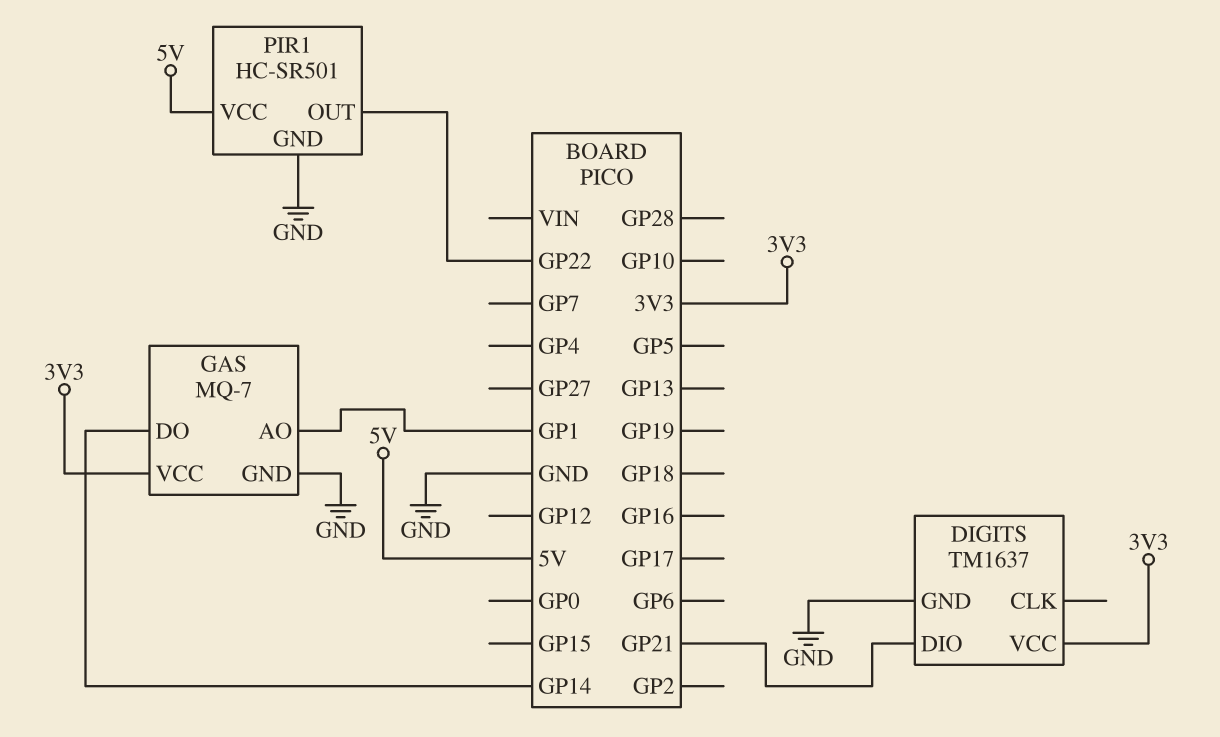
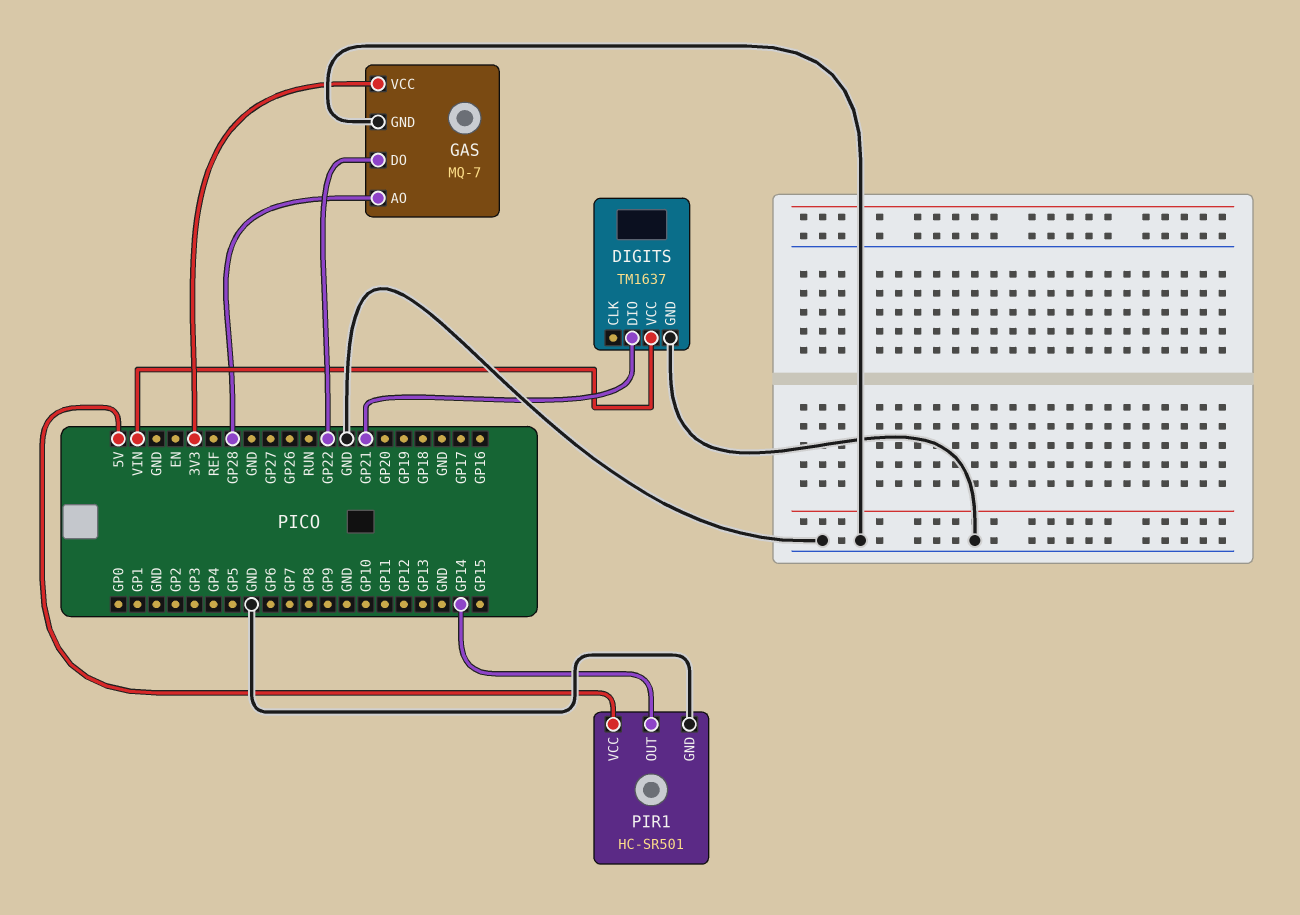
DIGITS pin VCC: 3V3 -> VIN
GAS pin AO: GP1 -> GP28
GAS pin DO: GP14 -> GP22
PIR1 pin OUT: GP22 -> GP14

